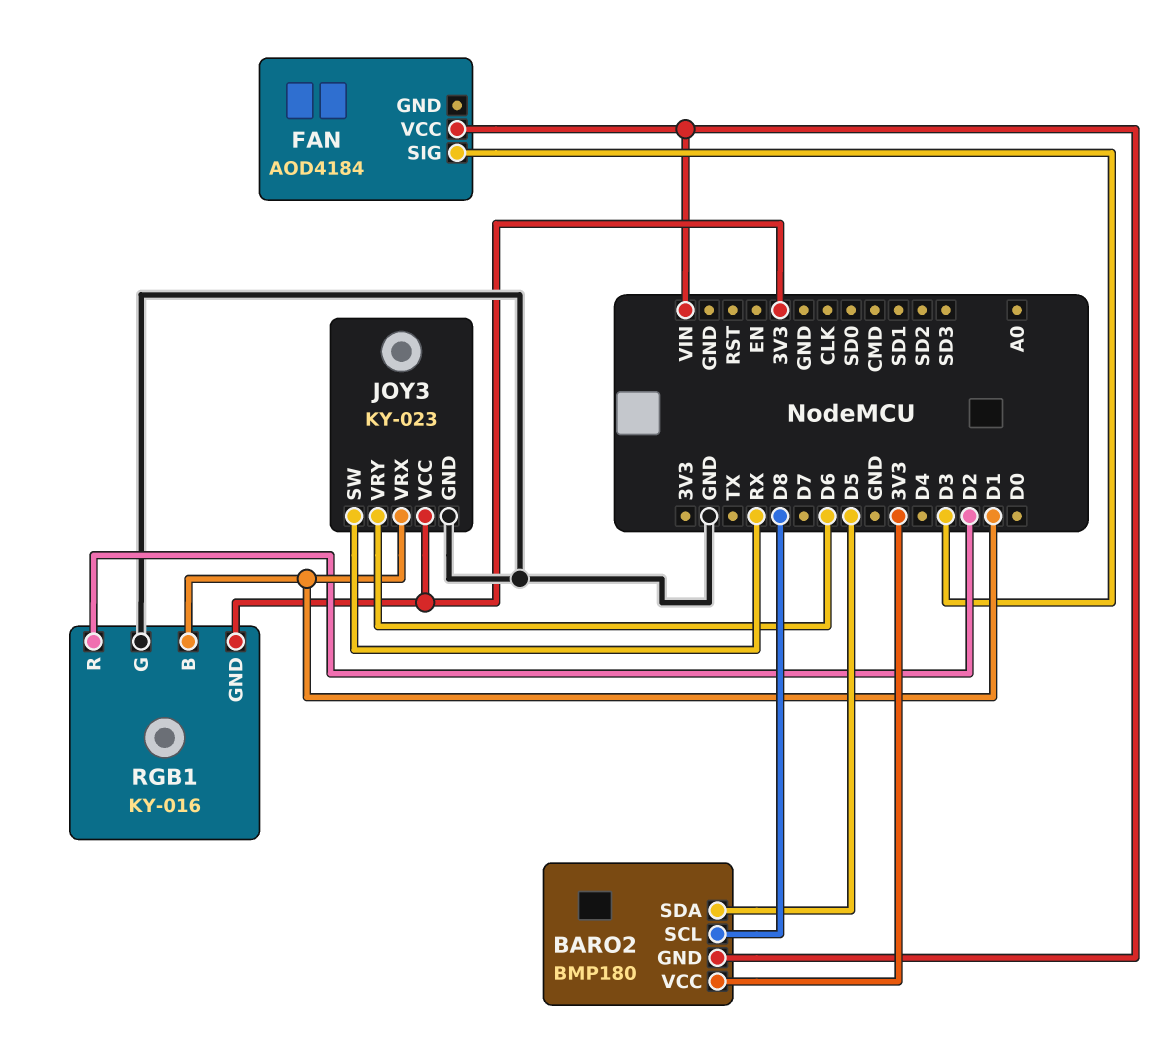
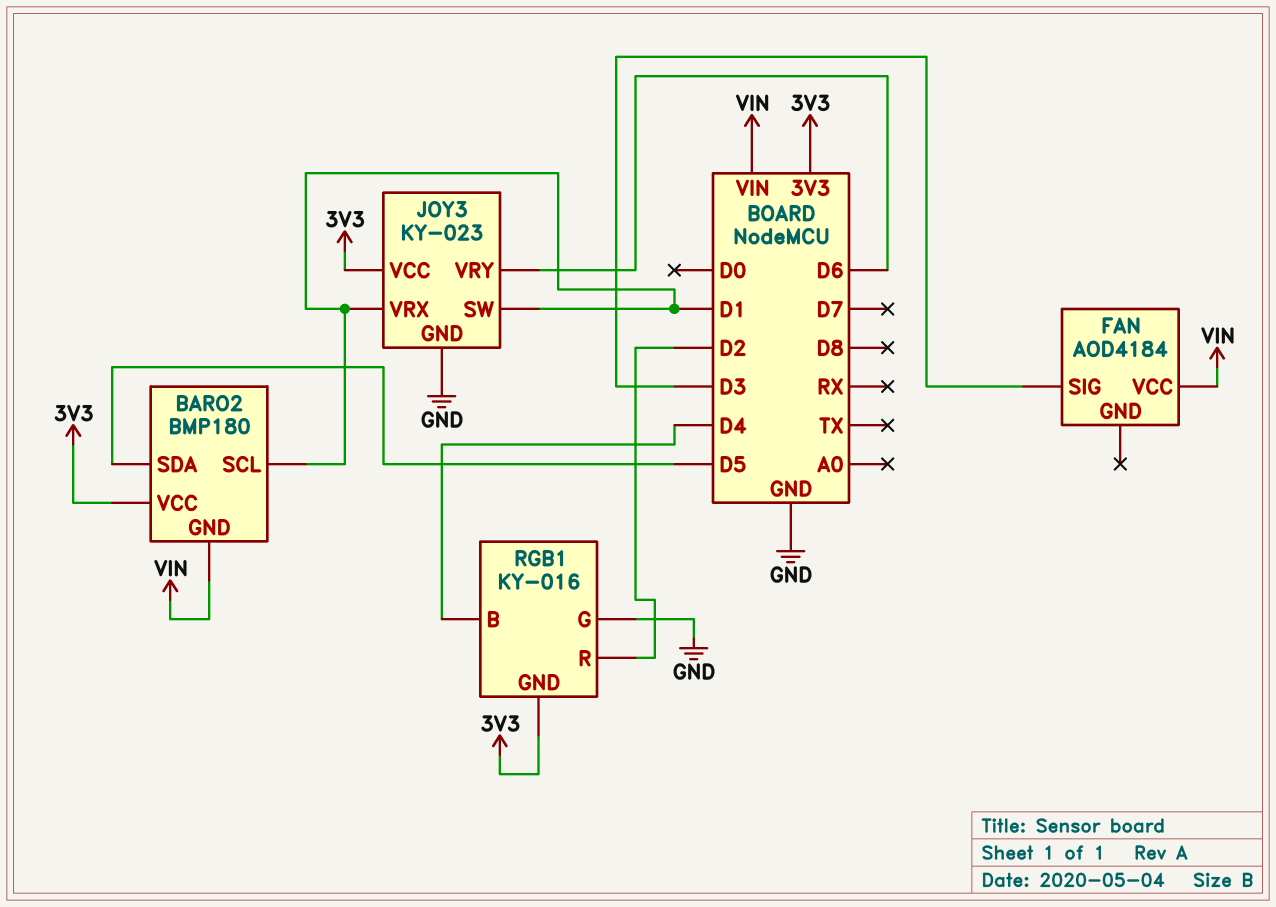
BARO2 pin SCL: D8 -> D1
JOY3 pin SW: RX -> D1
RGB1 pin B: D1 -> D4

